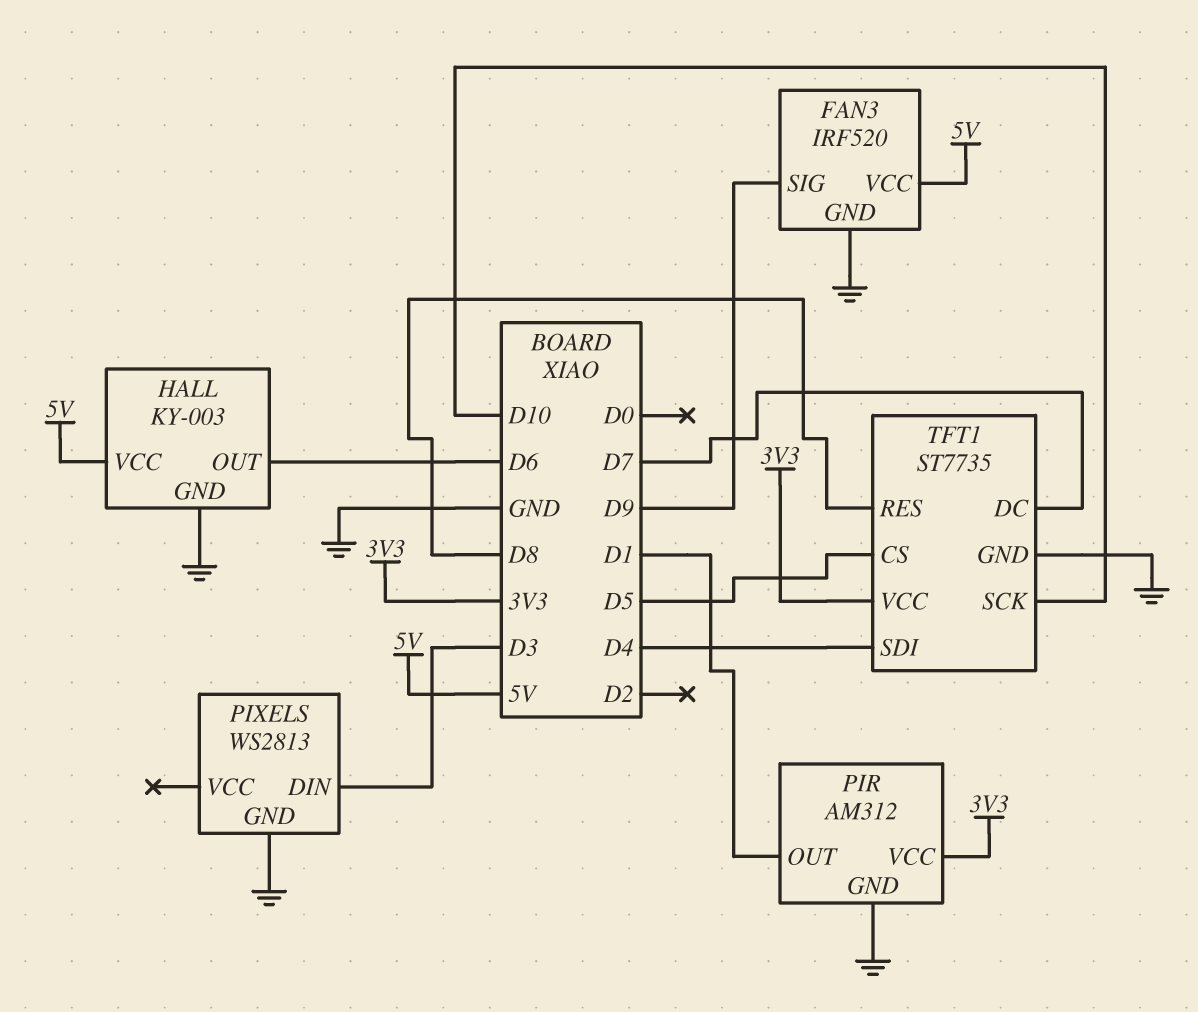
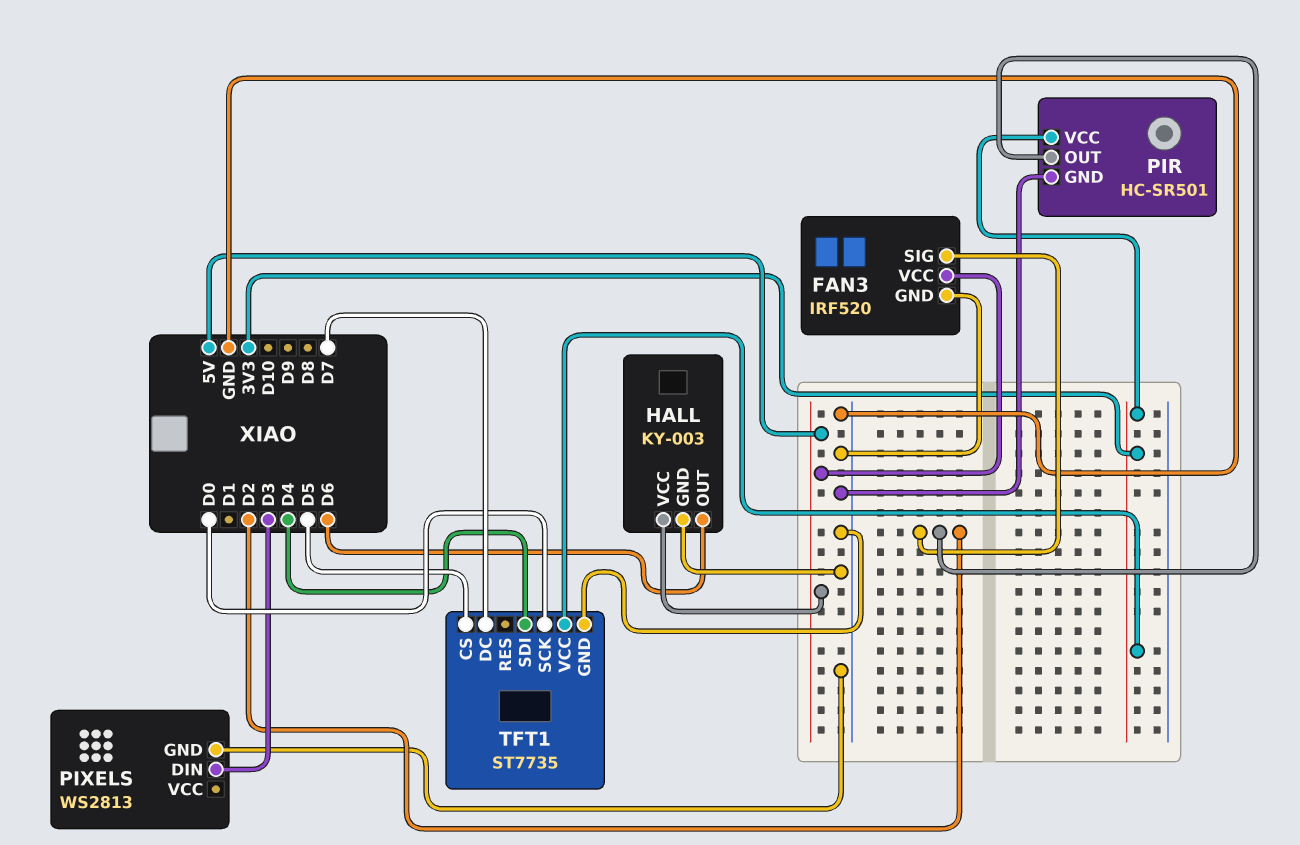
FAN3 pin SIG: D9 -> D2
PIR: AM312 -> HC-SR501
PIR pin OUT: D1 -> D2
TFT1 pin RES: D8 -> none
TFT1 pin SCK: D10 -> D0

